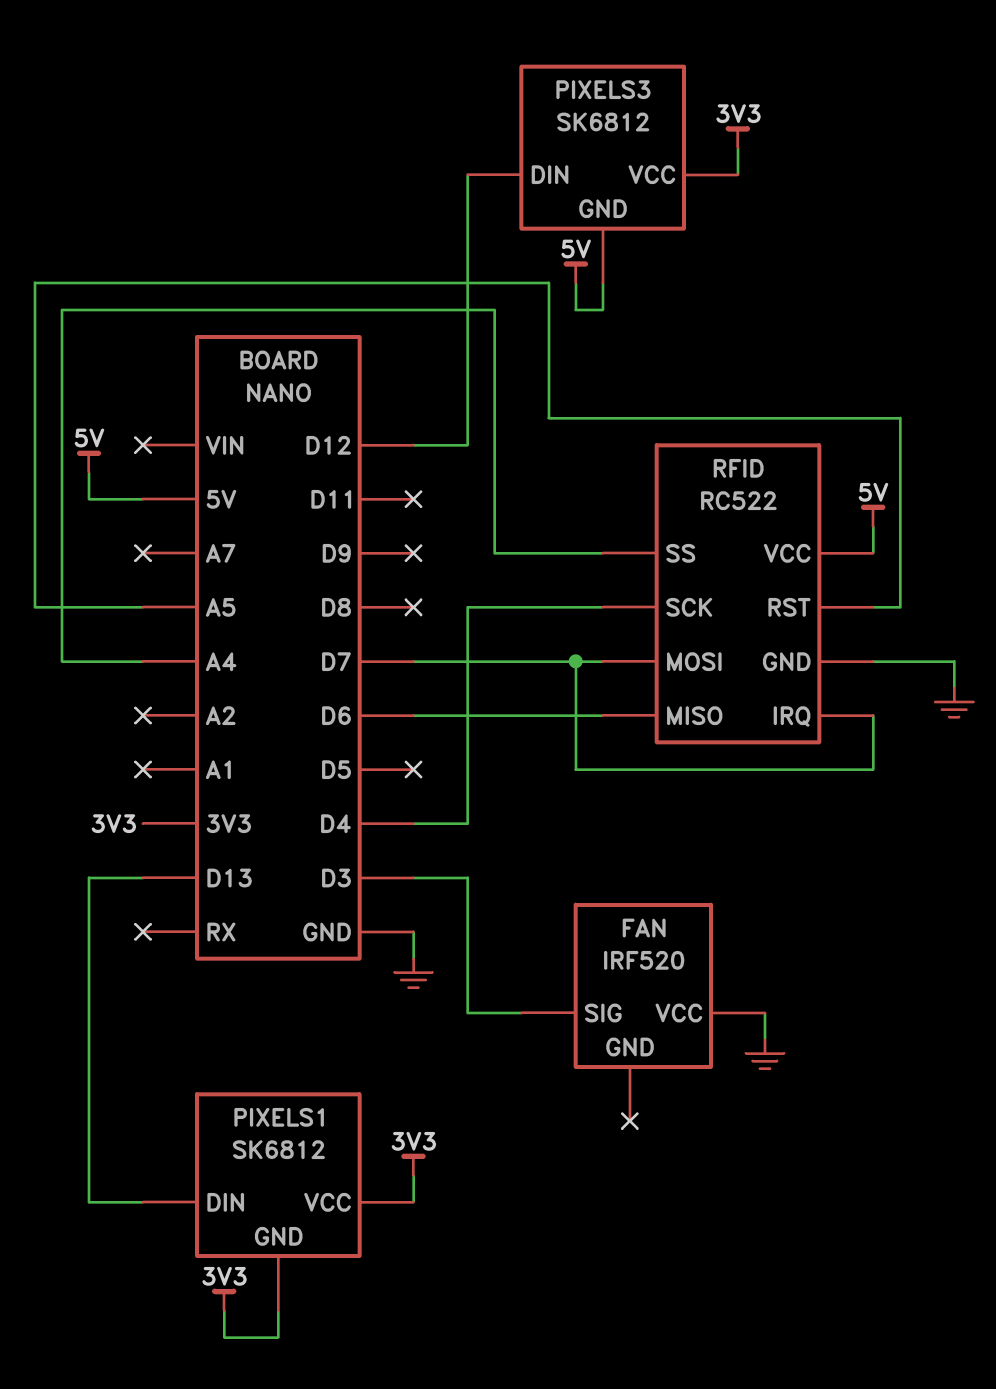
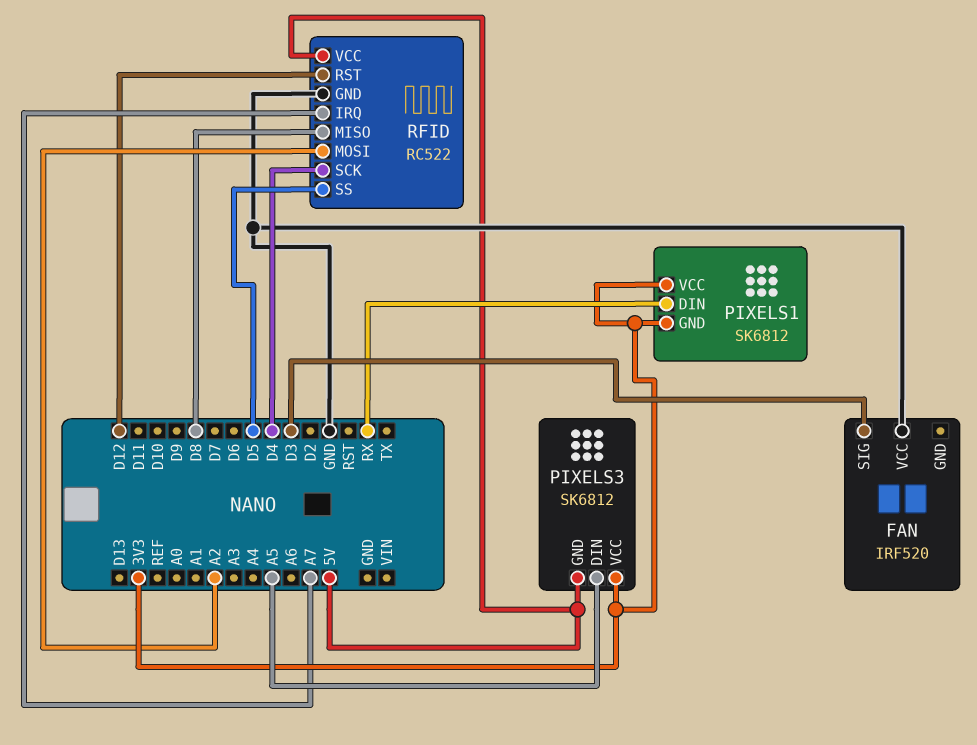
PIXELS1 pin DIN: D13 -> RX
PIXELS3 pin DIN: D12 -> A5
RFID pin IRQ: D7 -> A7
RFID pin MISO: D6 -> D8
RFID pin MOSI: D7 -> A2
RFID pin RST: A5 -> D12
RFID pin SS: A4 -> D5

